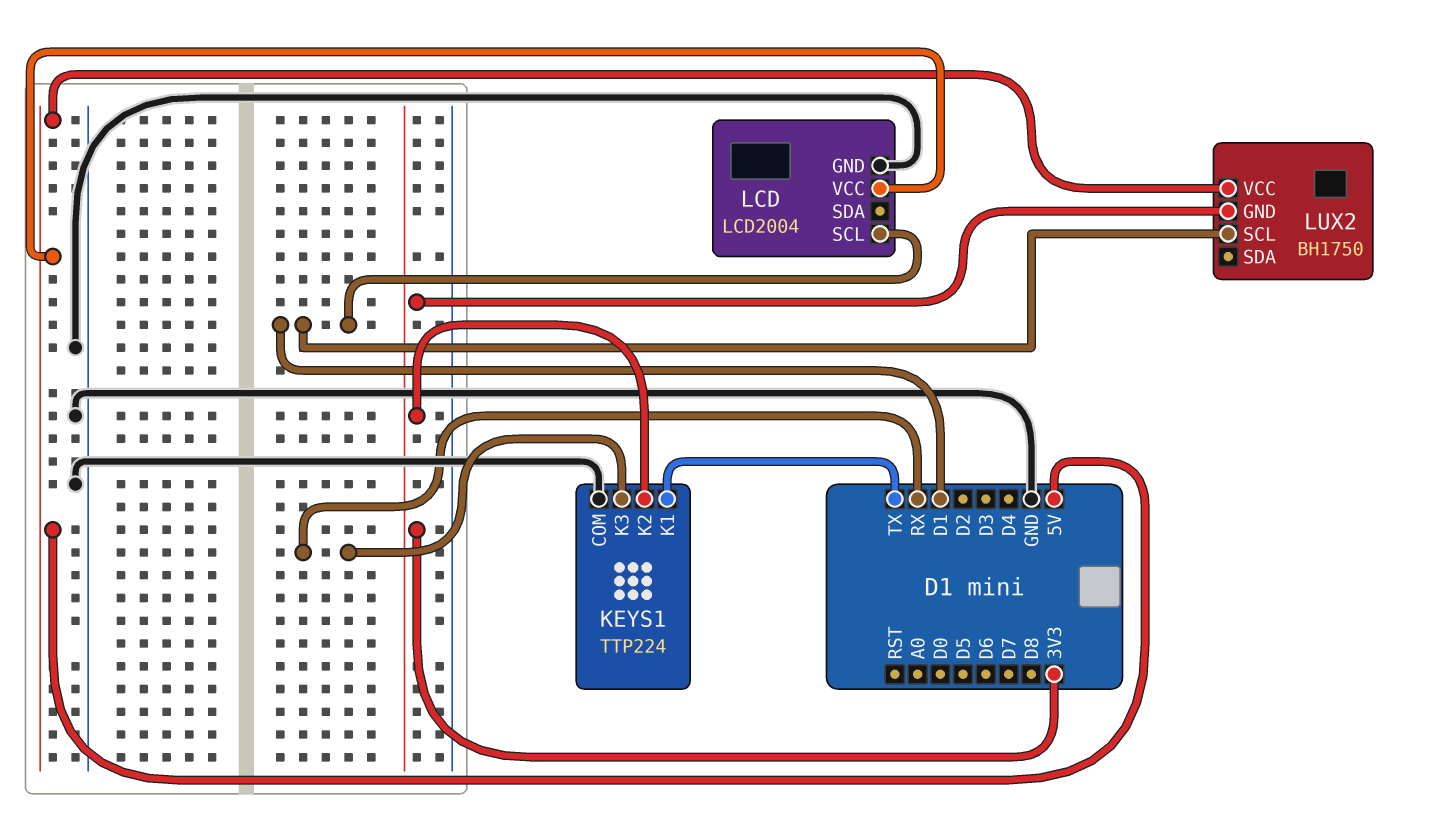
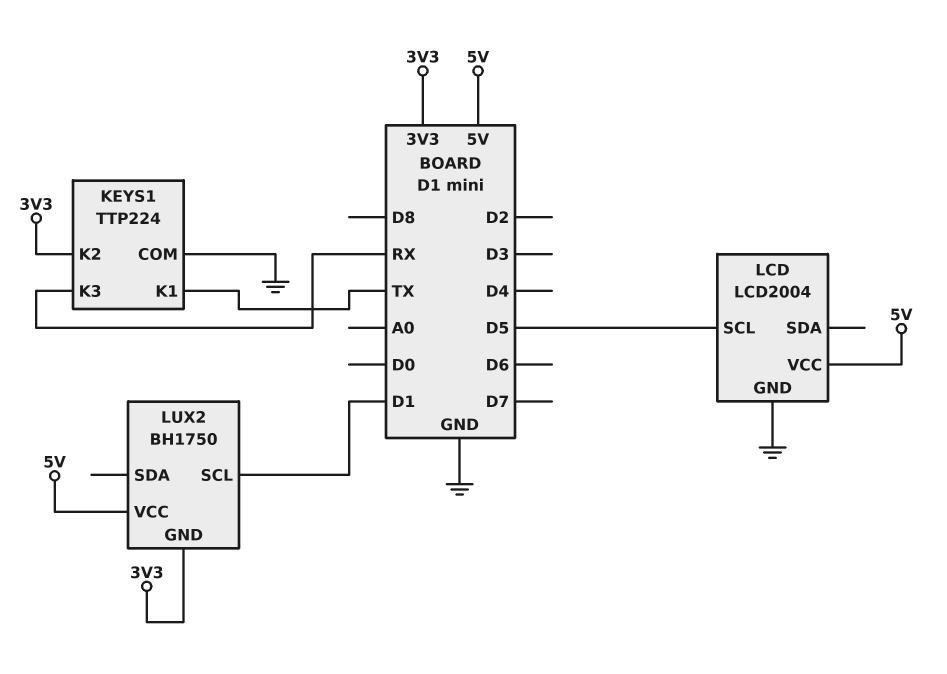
LCD pin SCL: D1 -> D5

